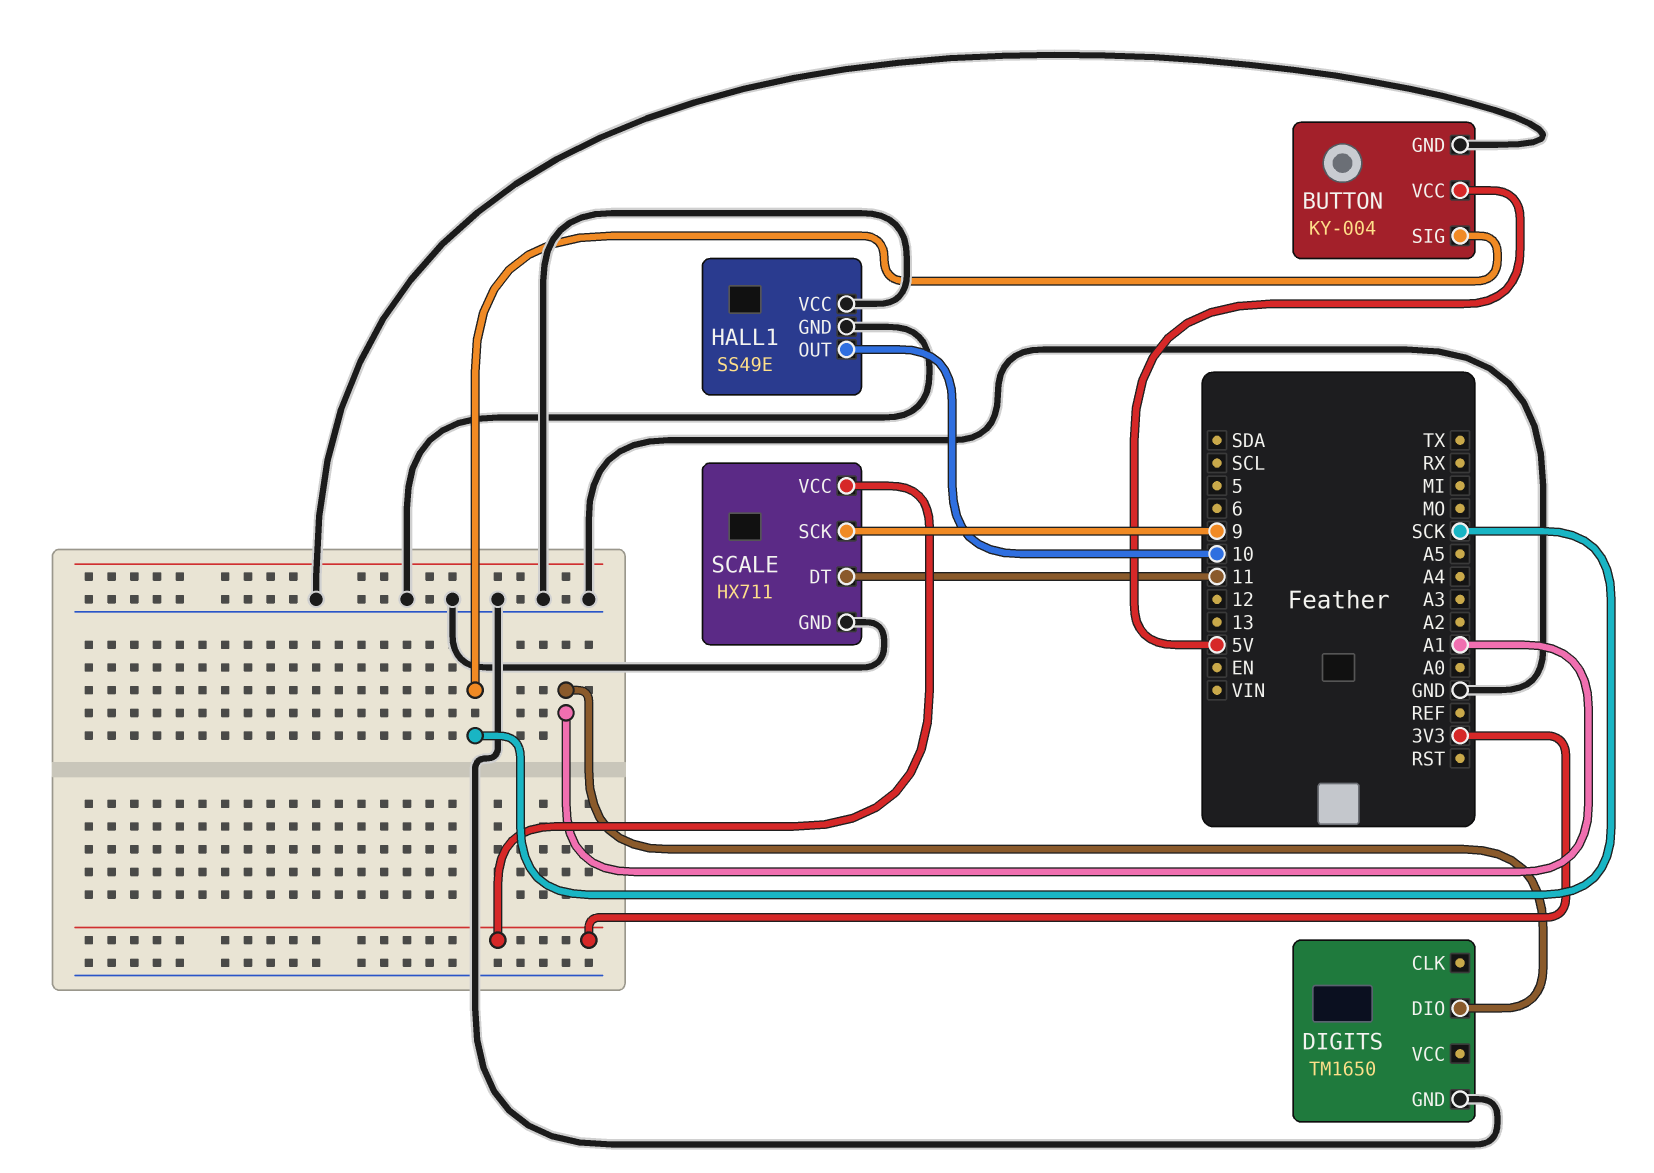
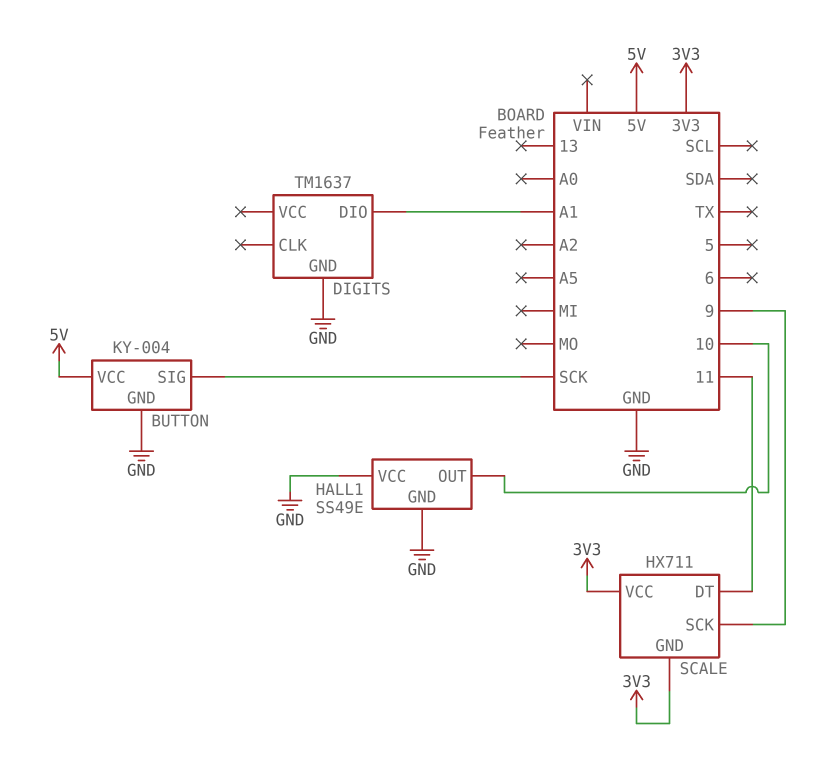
DIGITS: TM1650 -> TM1637
SCALE pin GND: GND -> 3V3

